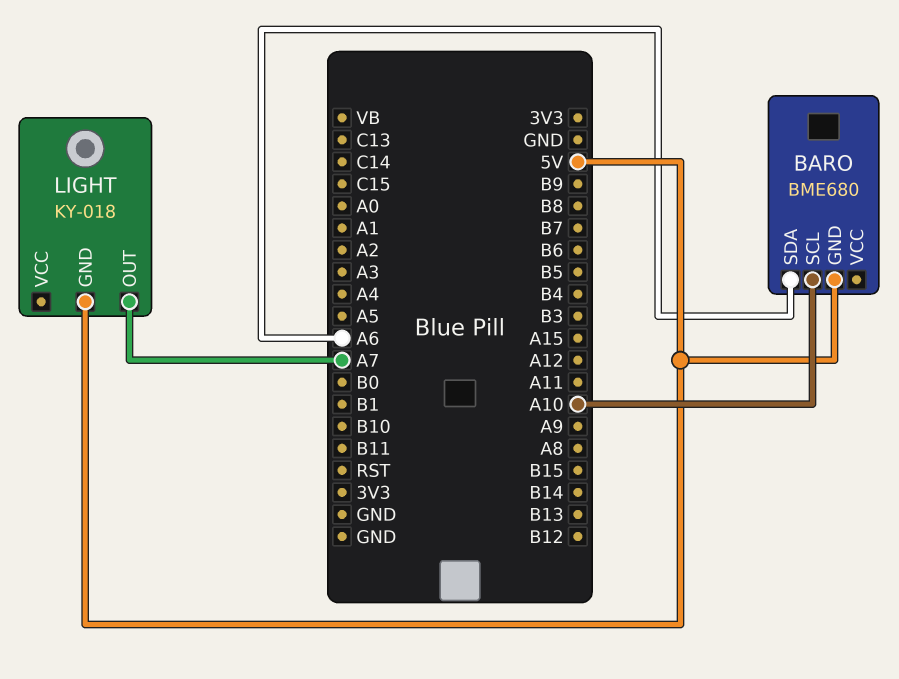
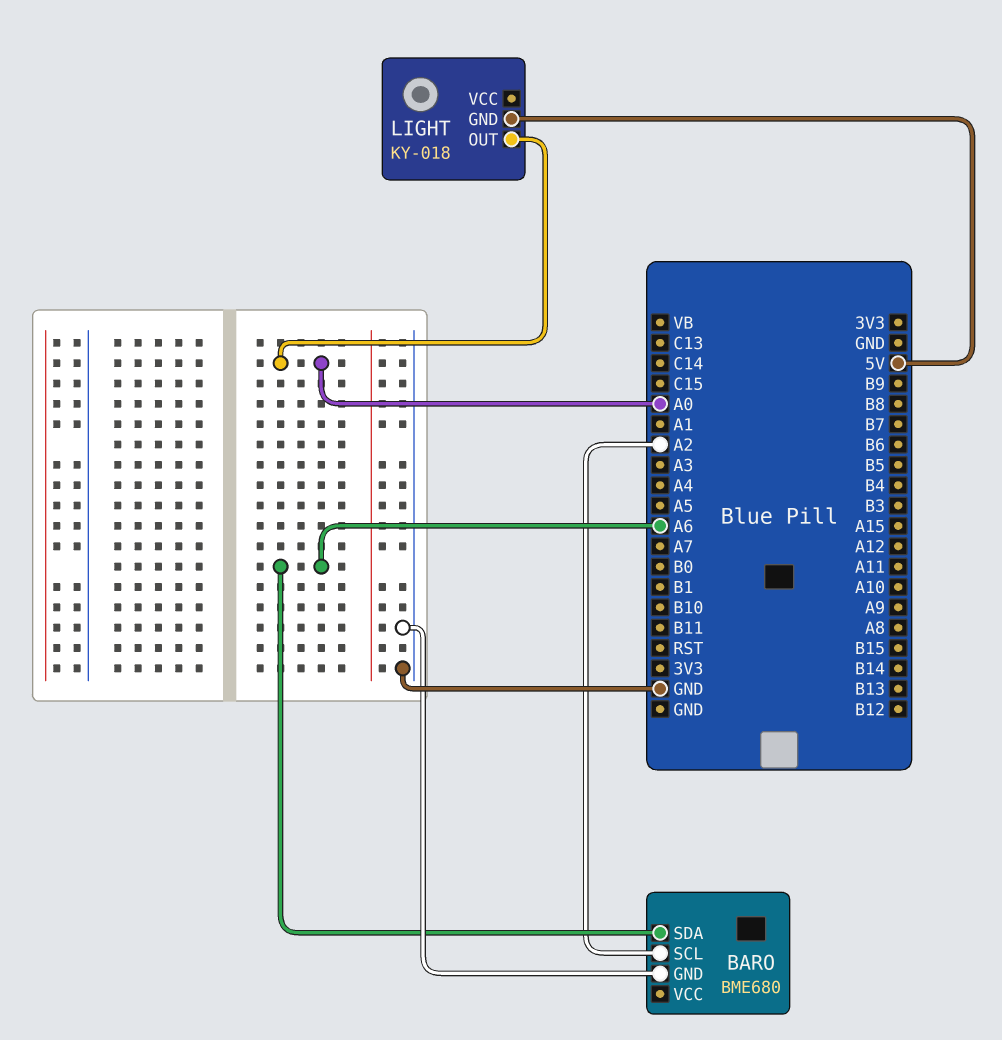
BARO pin GND: 5V -> GND
BARO pin SCL: A10 -> A2
LIGHT pin OUT: A7 -> A0

